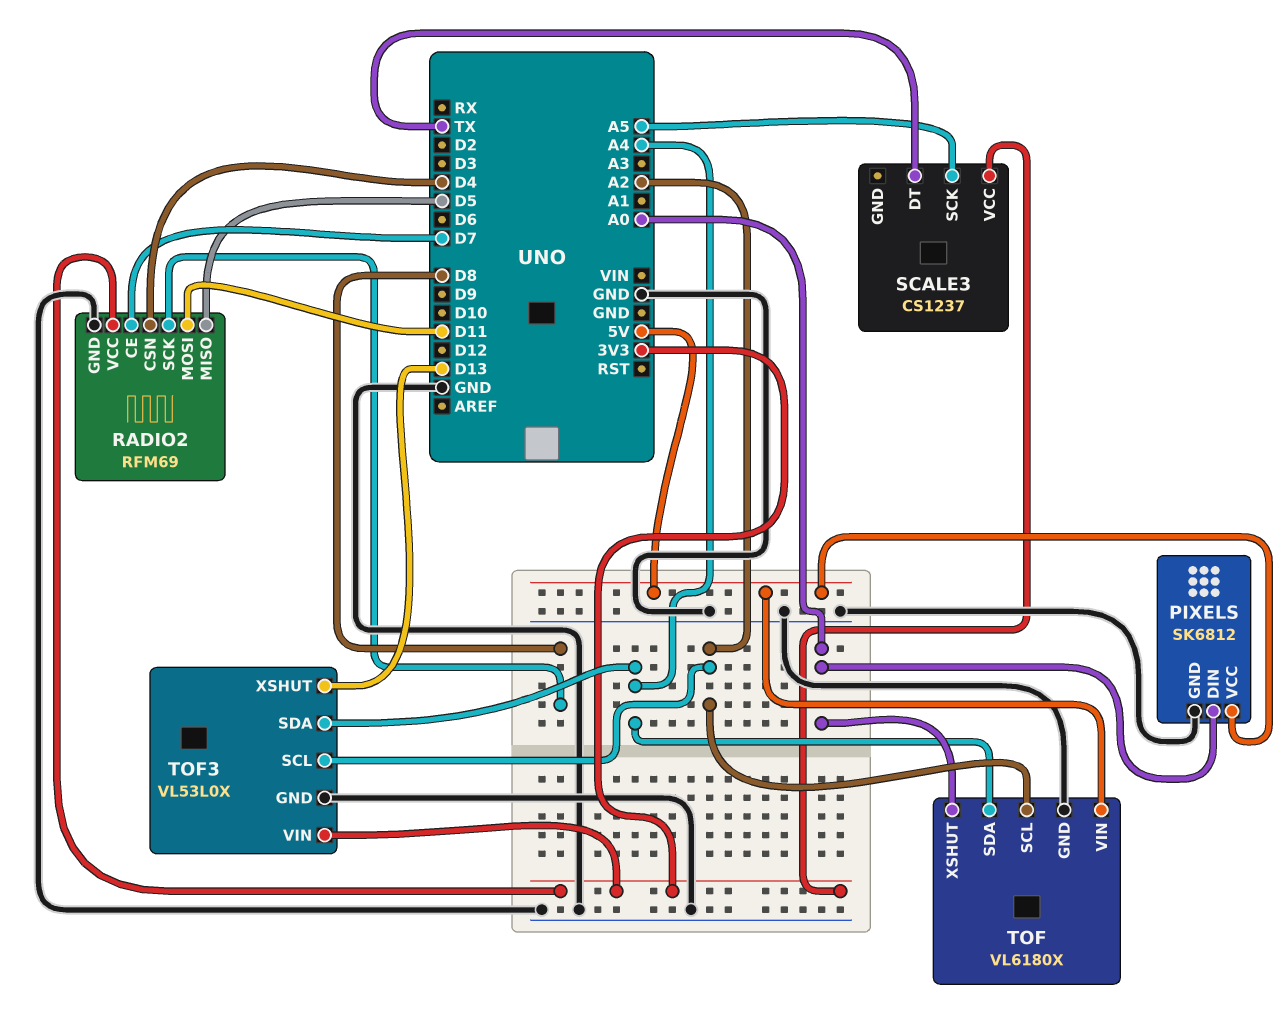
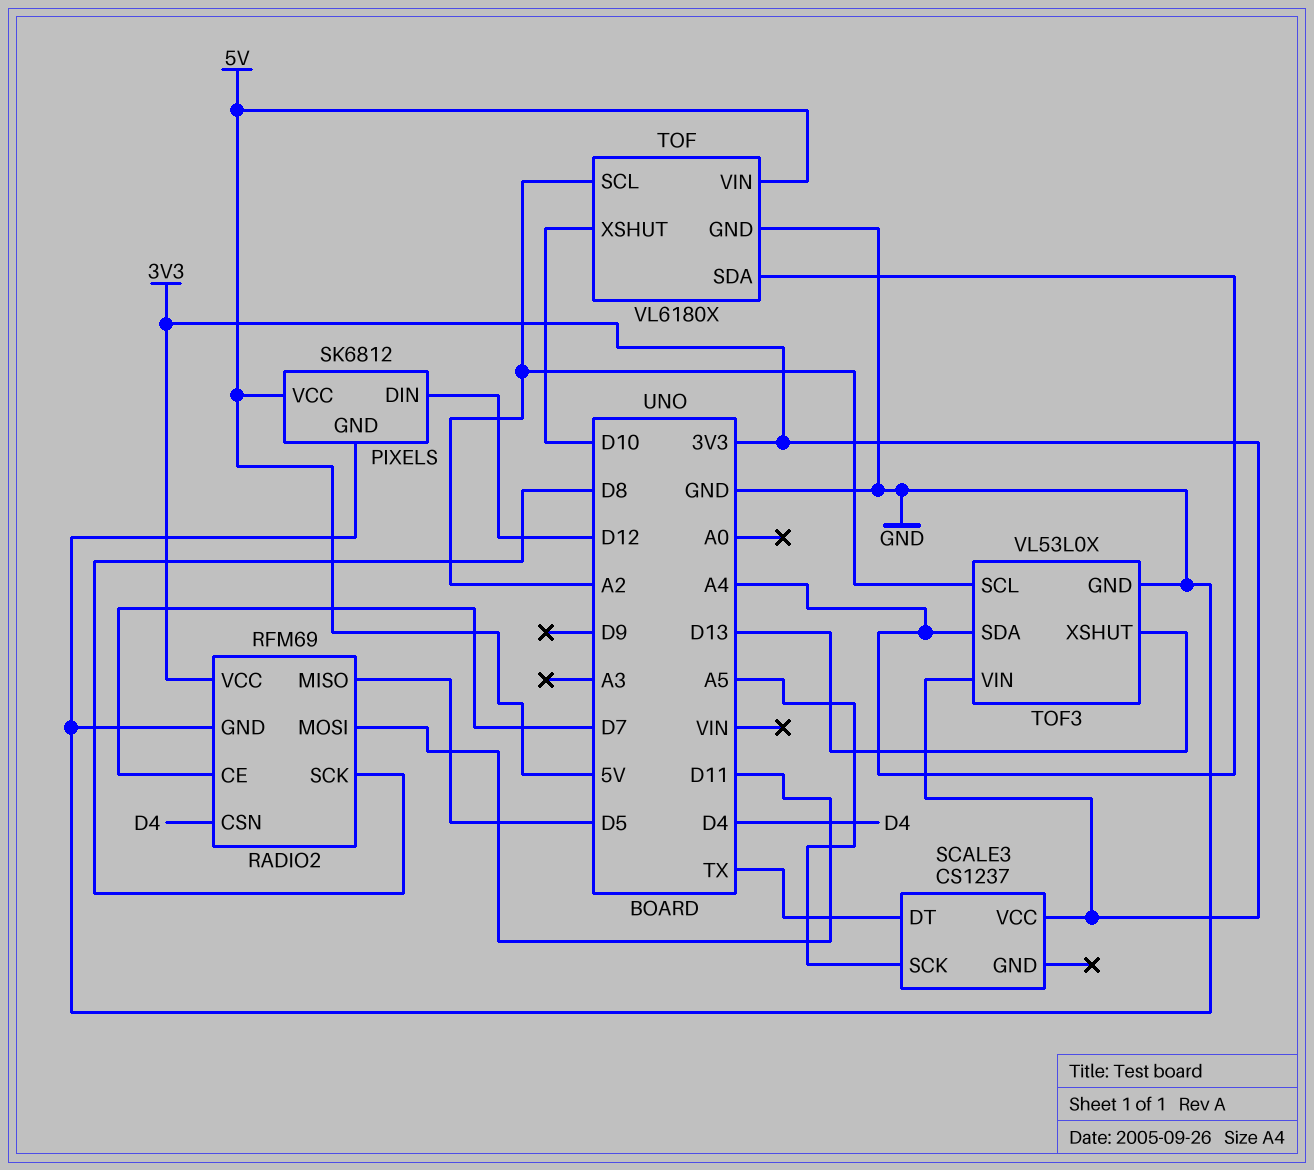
PIXELS pin DIN: A0 -> D12
TOF pin XSHUT: A0 -> D10

